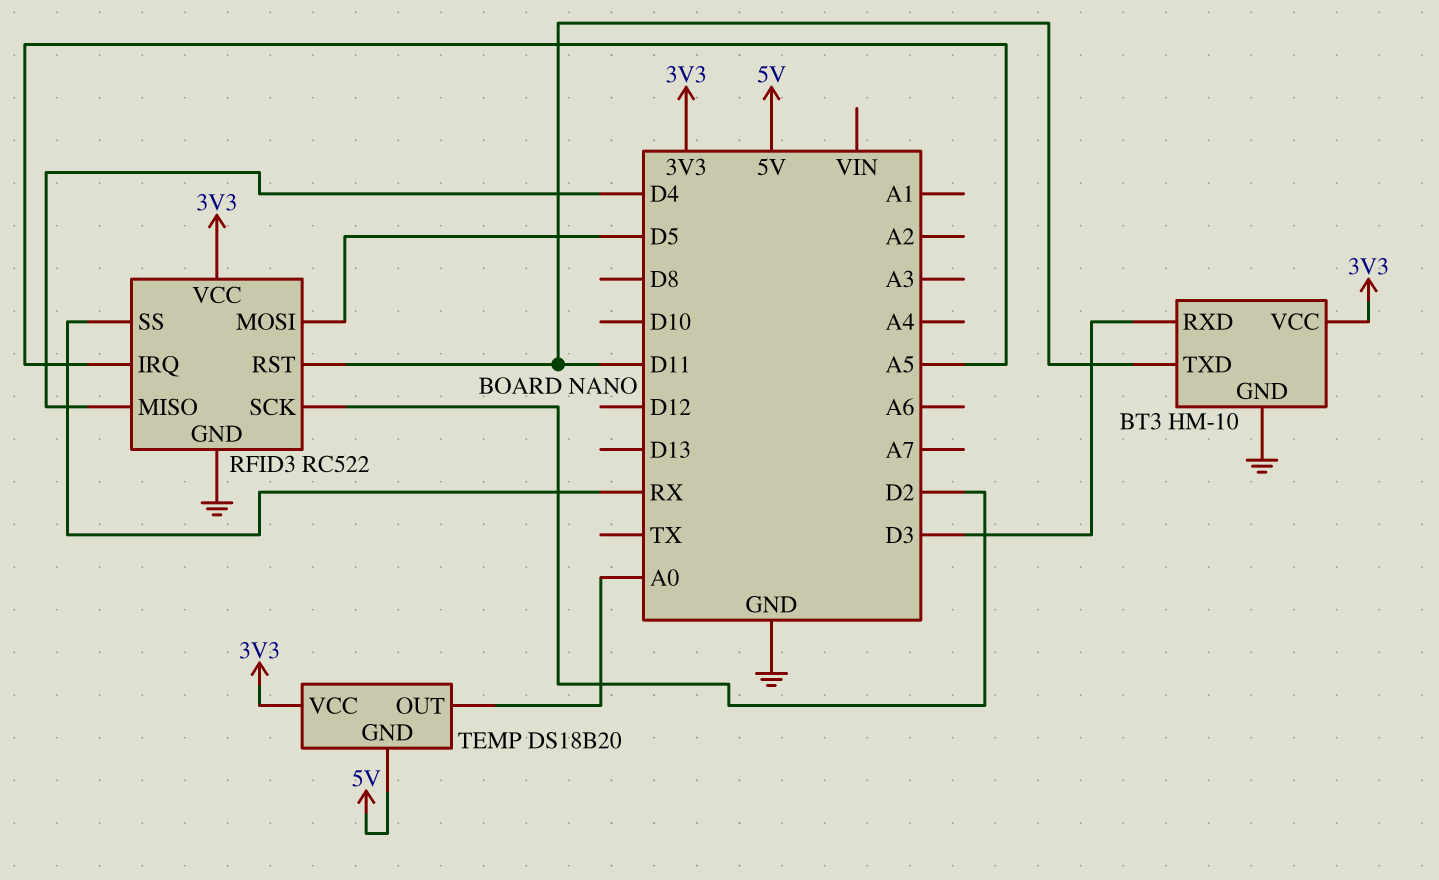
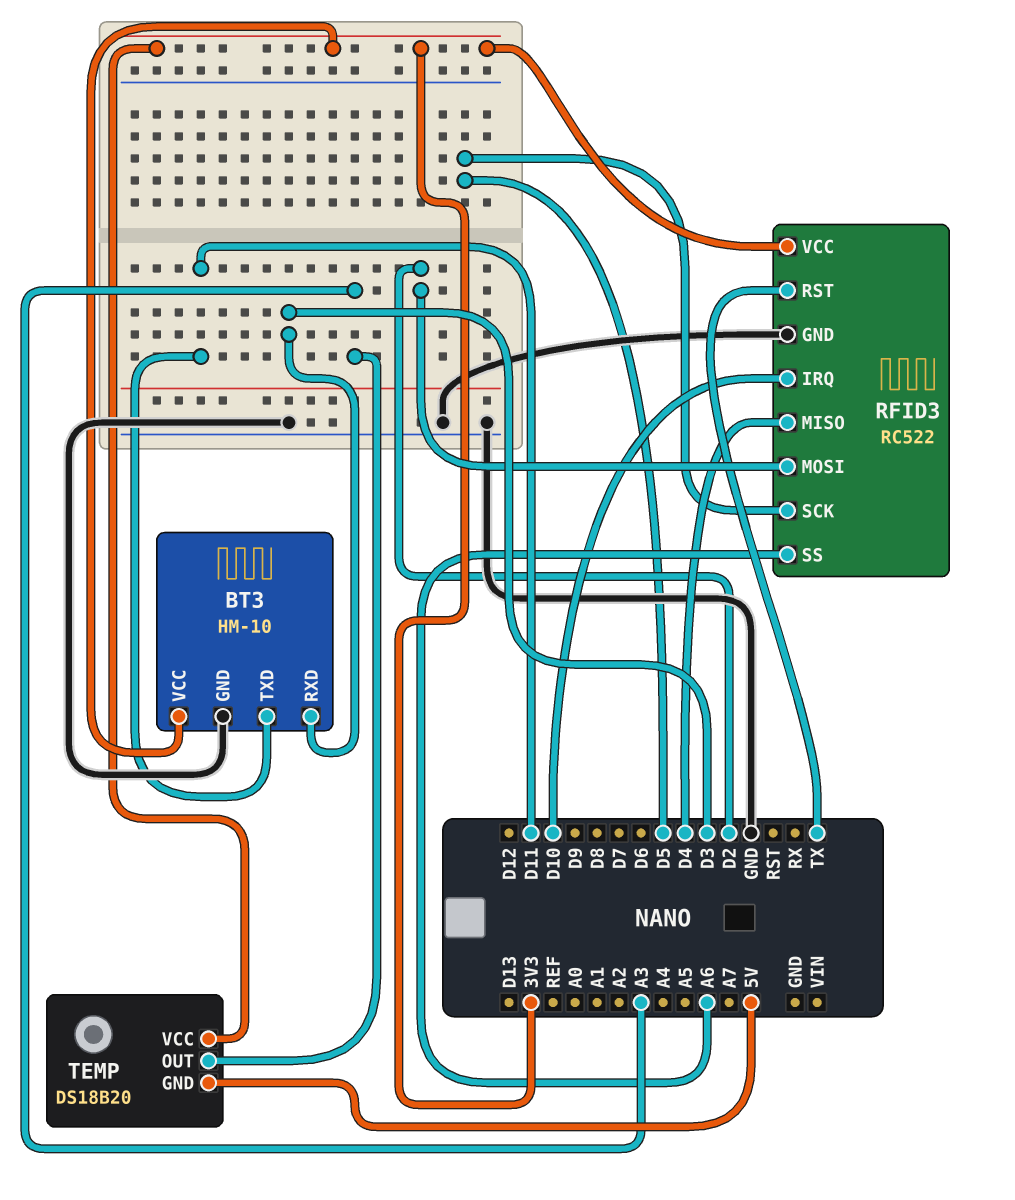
RFID3 pin IRQ: A5 -> D10
RFID3 pin MOSI: D5 -> D2
RFID3 pin RST: D11 -> TX
RFID3 pin SCK: D2 -> D5
RFID3 pin SS: RX -> A6
TEMP pin OUT: A0 -> A3

